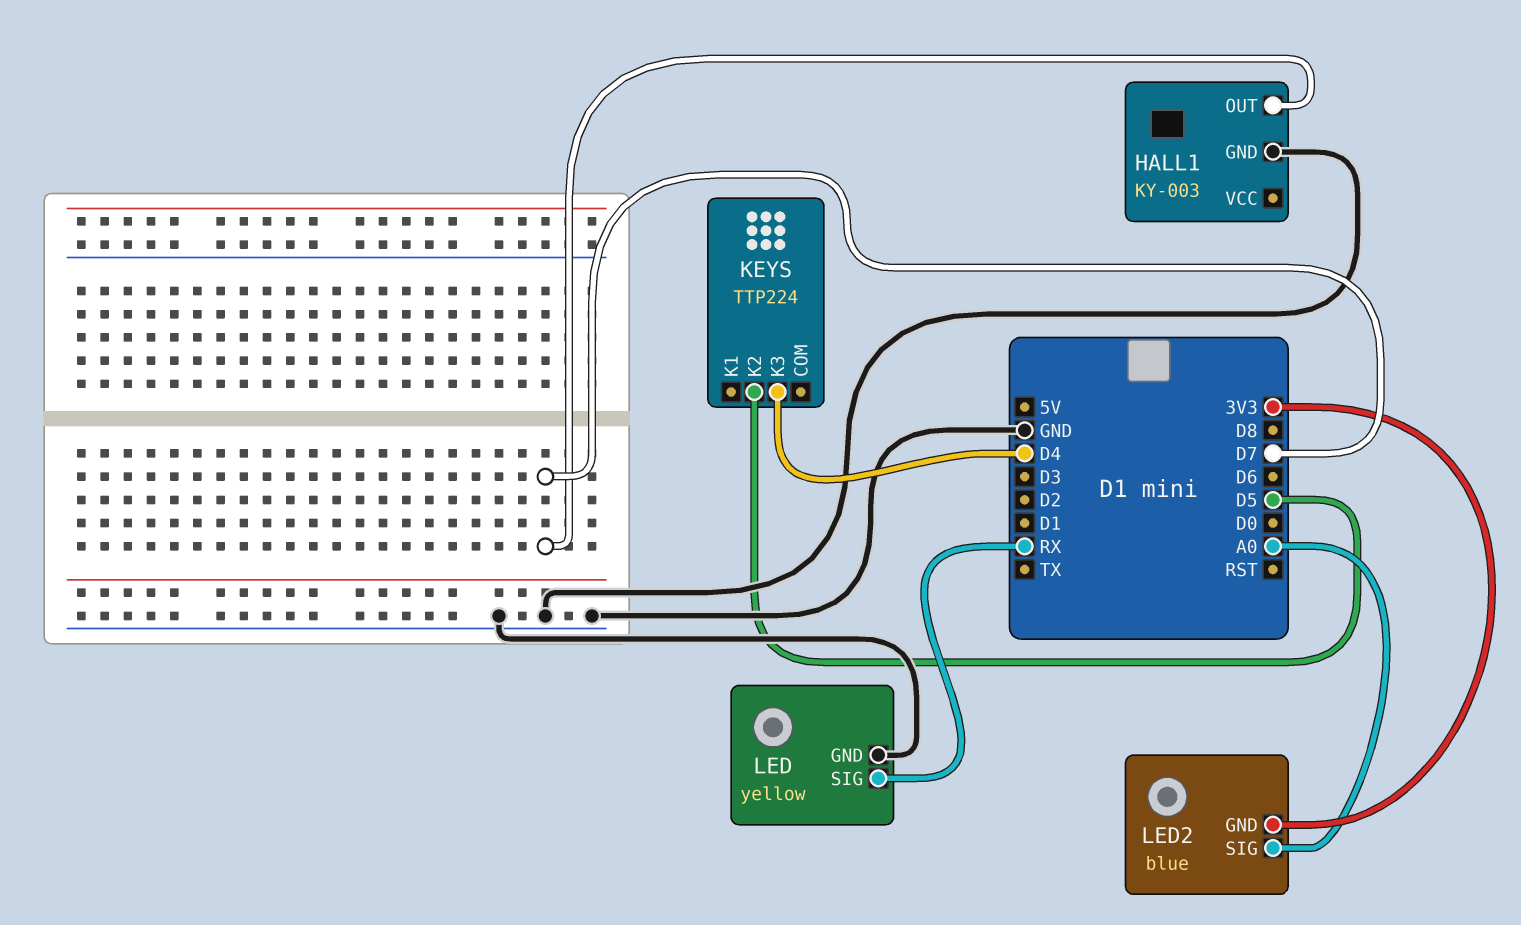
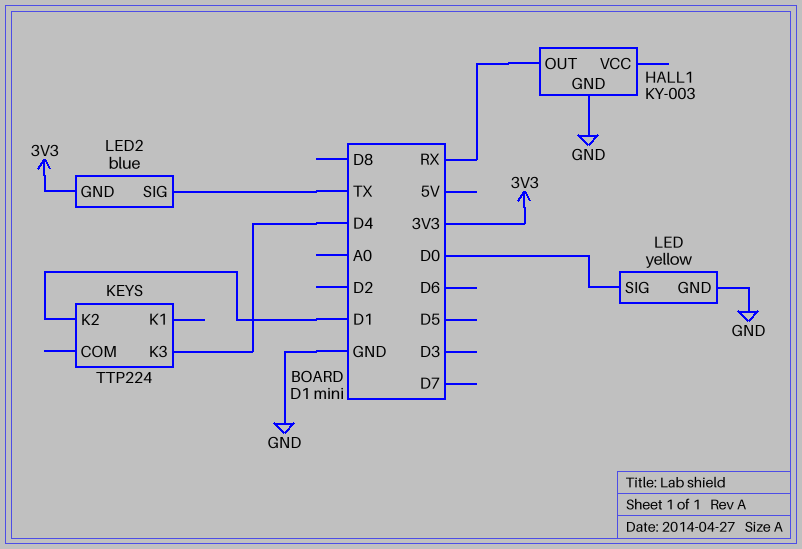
HALL1 pin OUT: D7 -> RX
KEYS pin K2: D5 -> D1
LED pin SIG: RX -> D0
LED2 pin SIG: A0 -> TX

